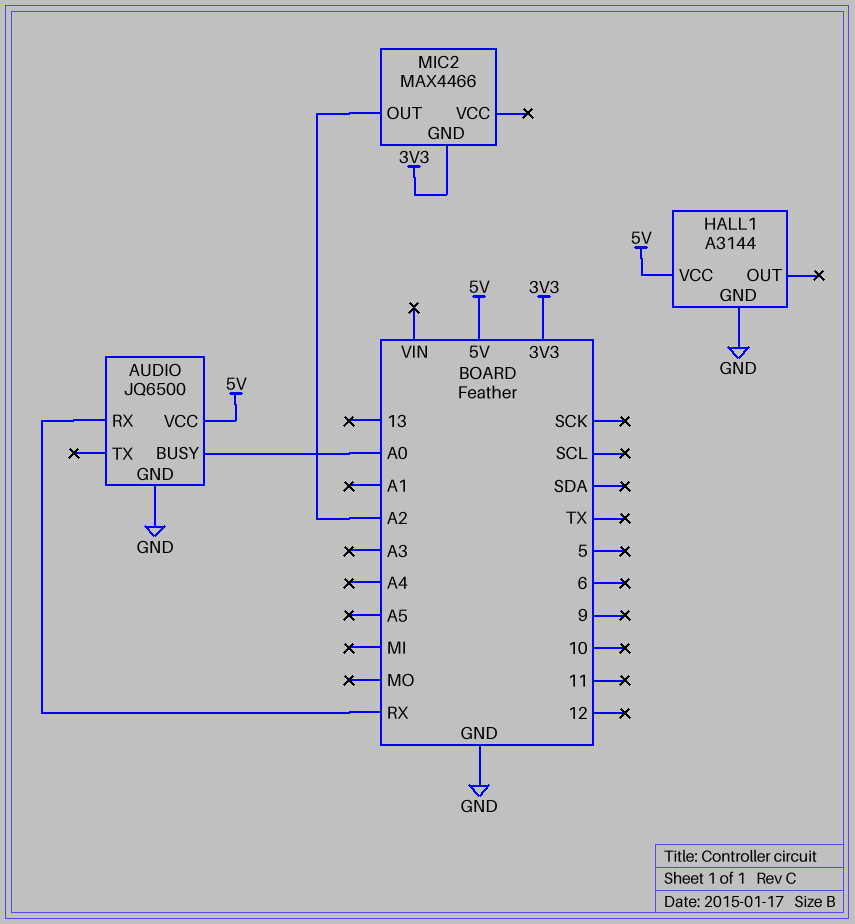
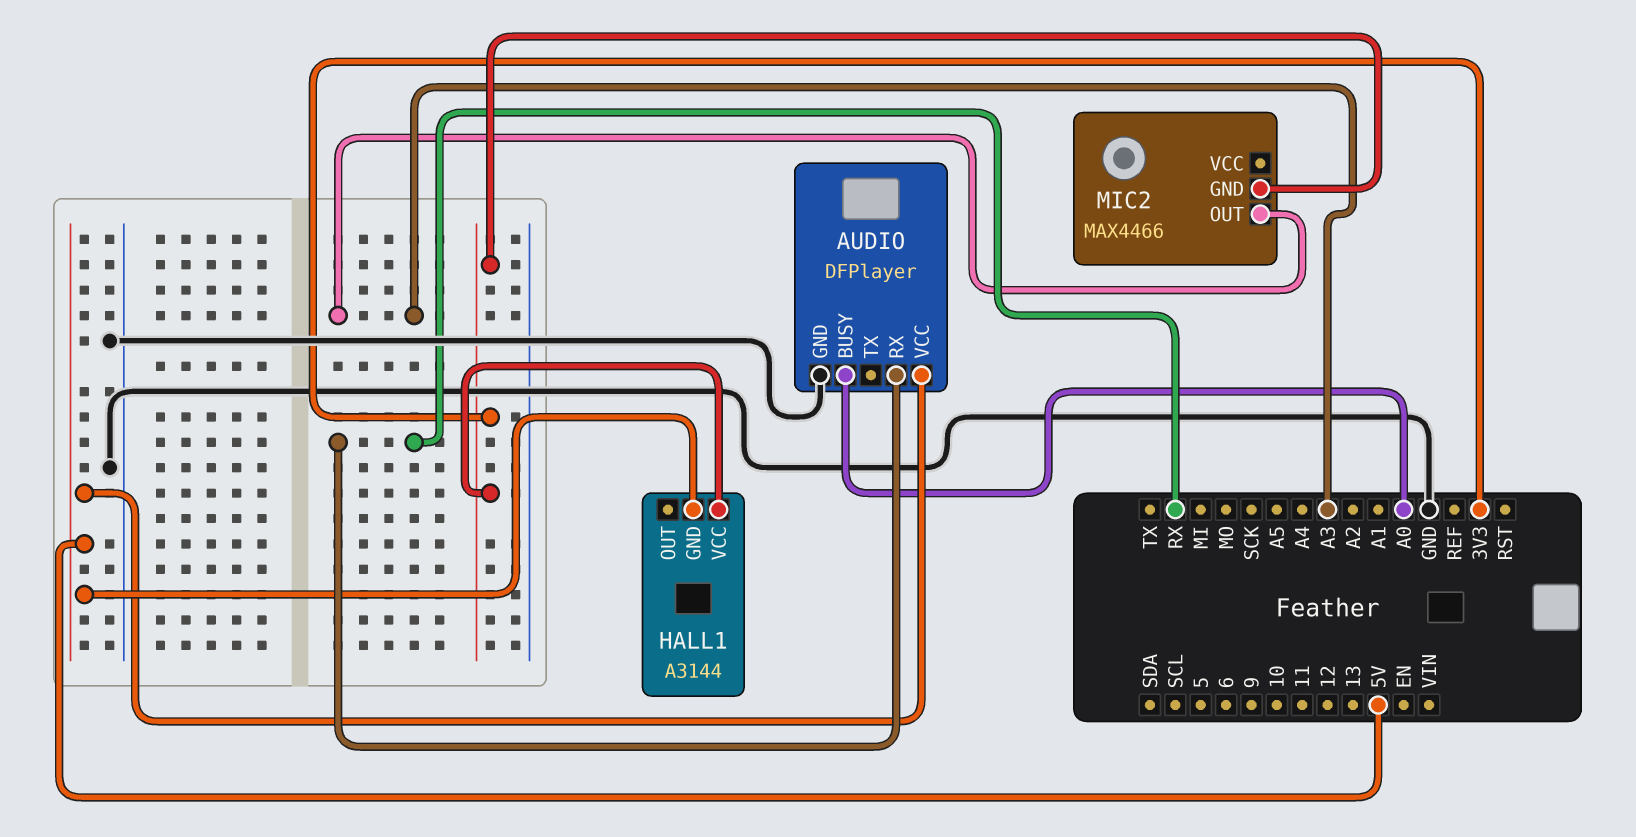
AUDIO: JQ6500 -> DFPlayer
HALL1 pin GND: GND -> 5V
HALL1 pin VCC: 5V -> 3V3
MIC2 pin OUT: A2 -> A3

